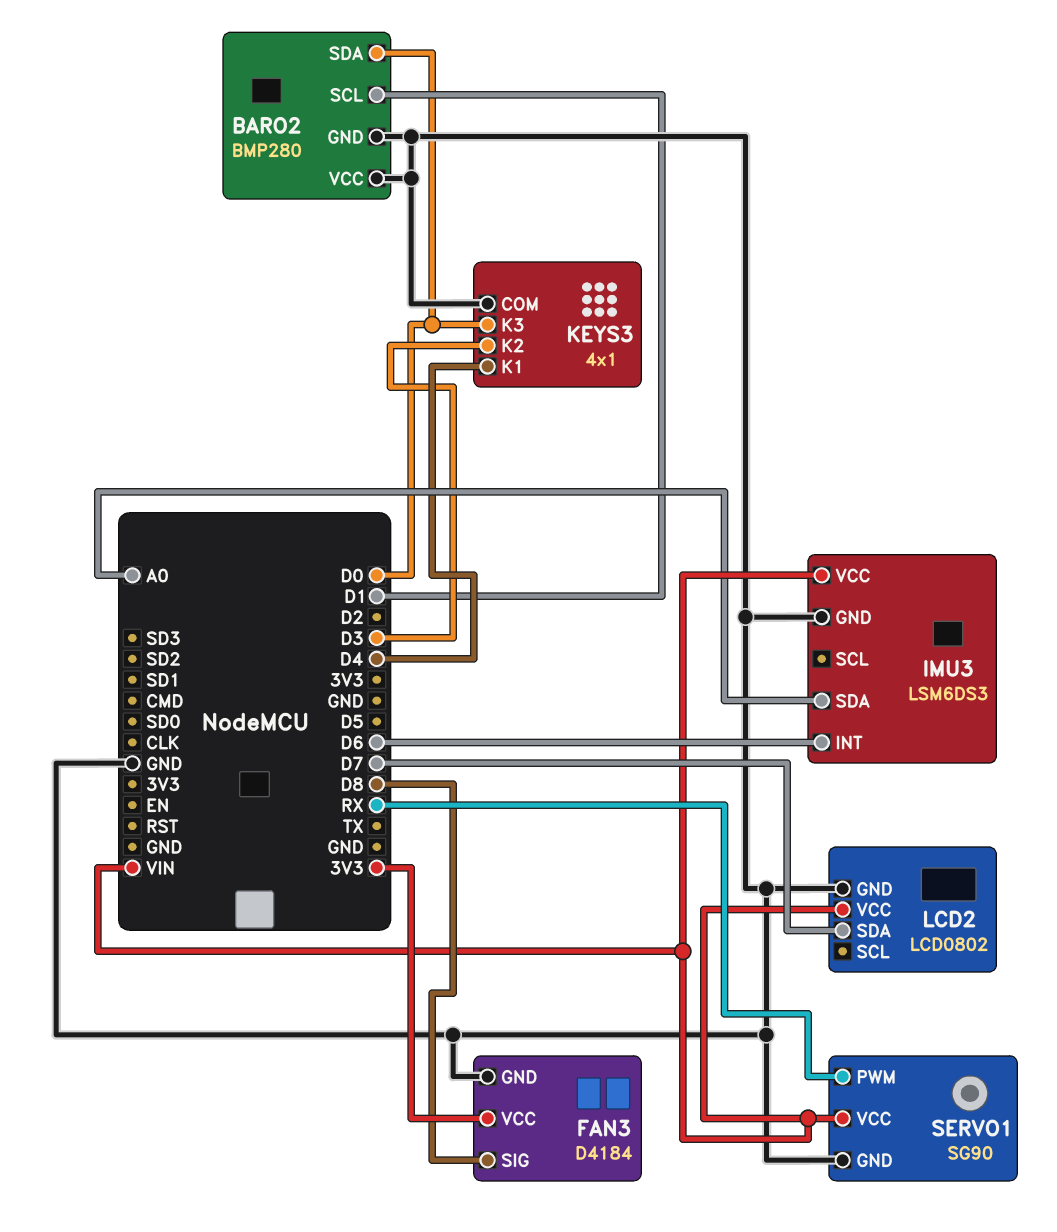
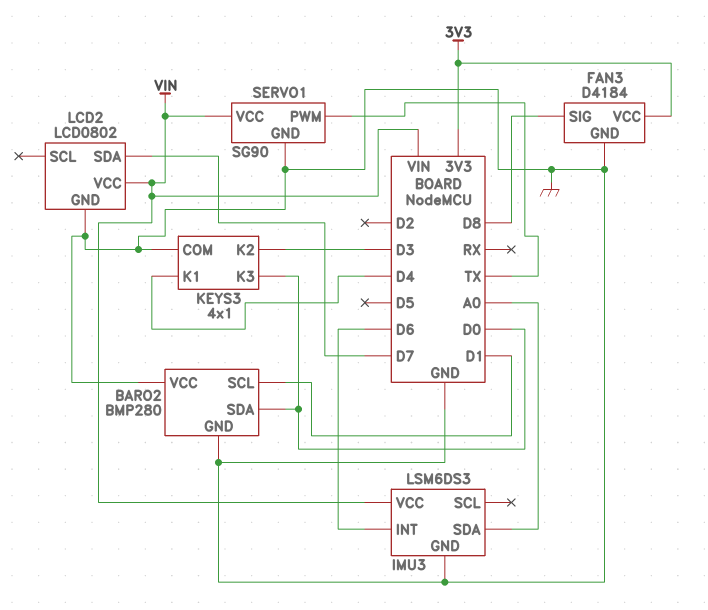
SERVO1 pin PWM: RX -> TX

